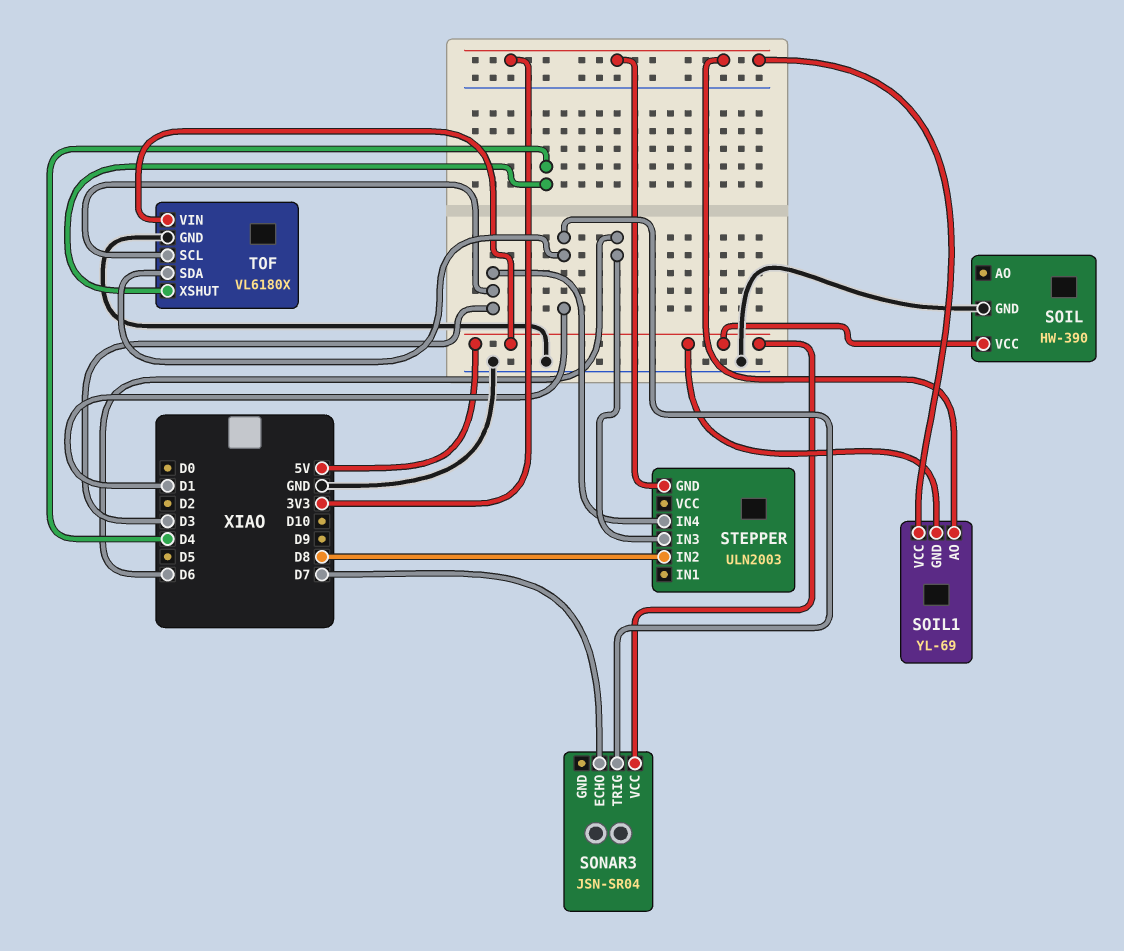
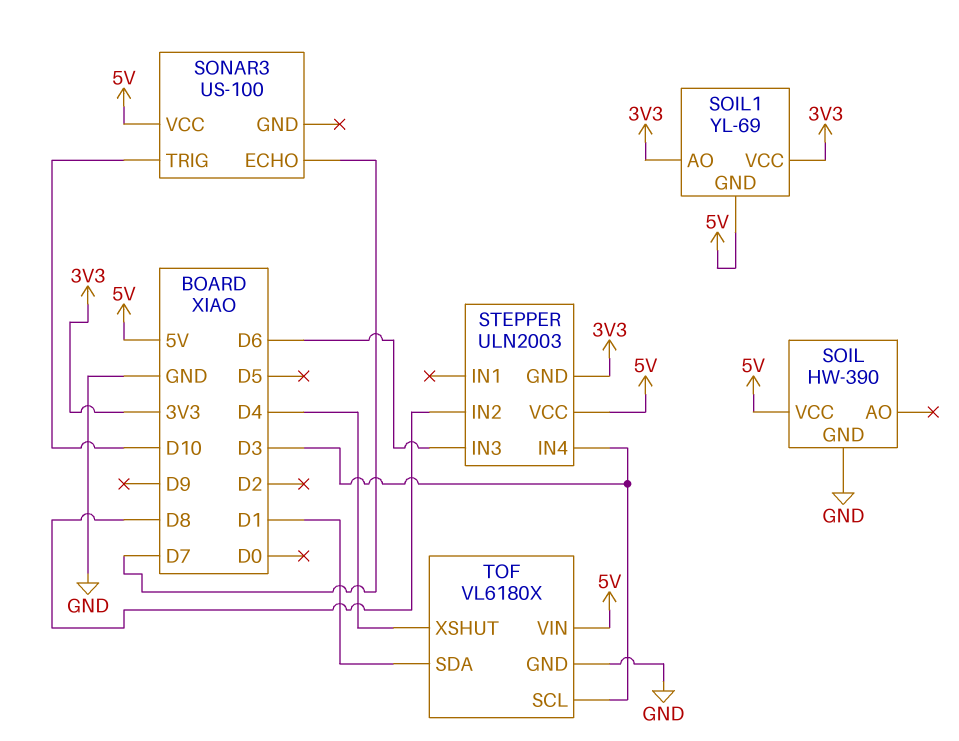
SONAR3: JSN-SR04 -> US-100
SONAR3 pin TRIG: D1 -> D10
STEPPER pin VCC: none -> 5V

